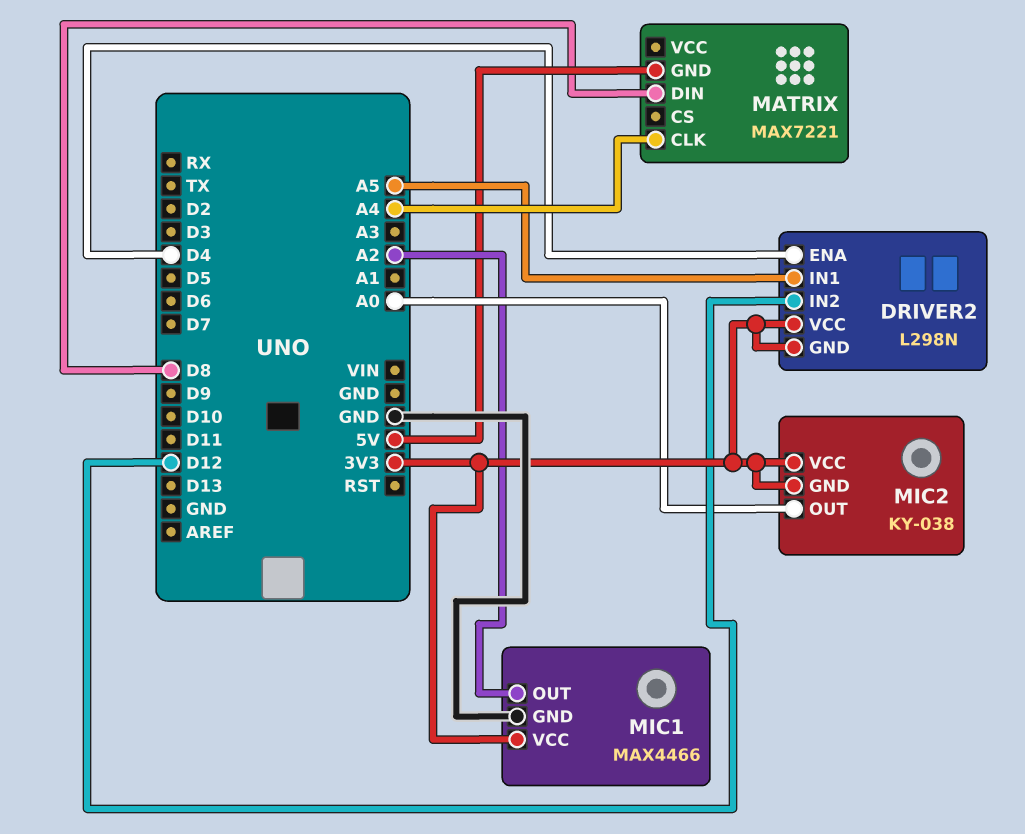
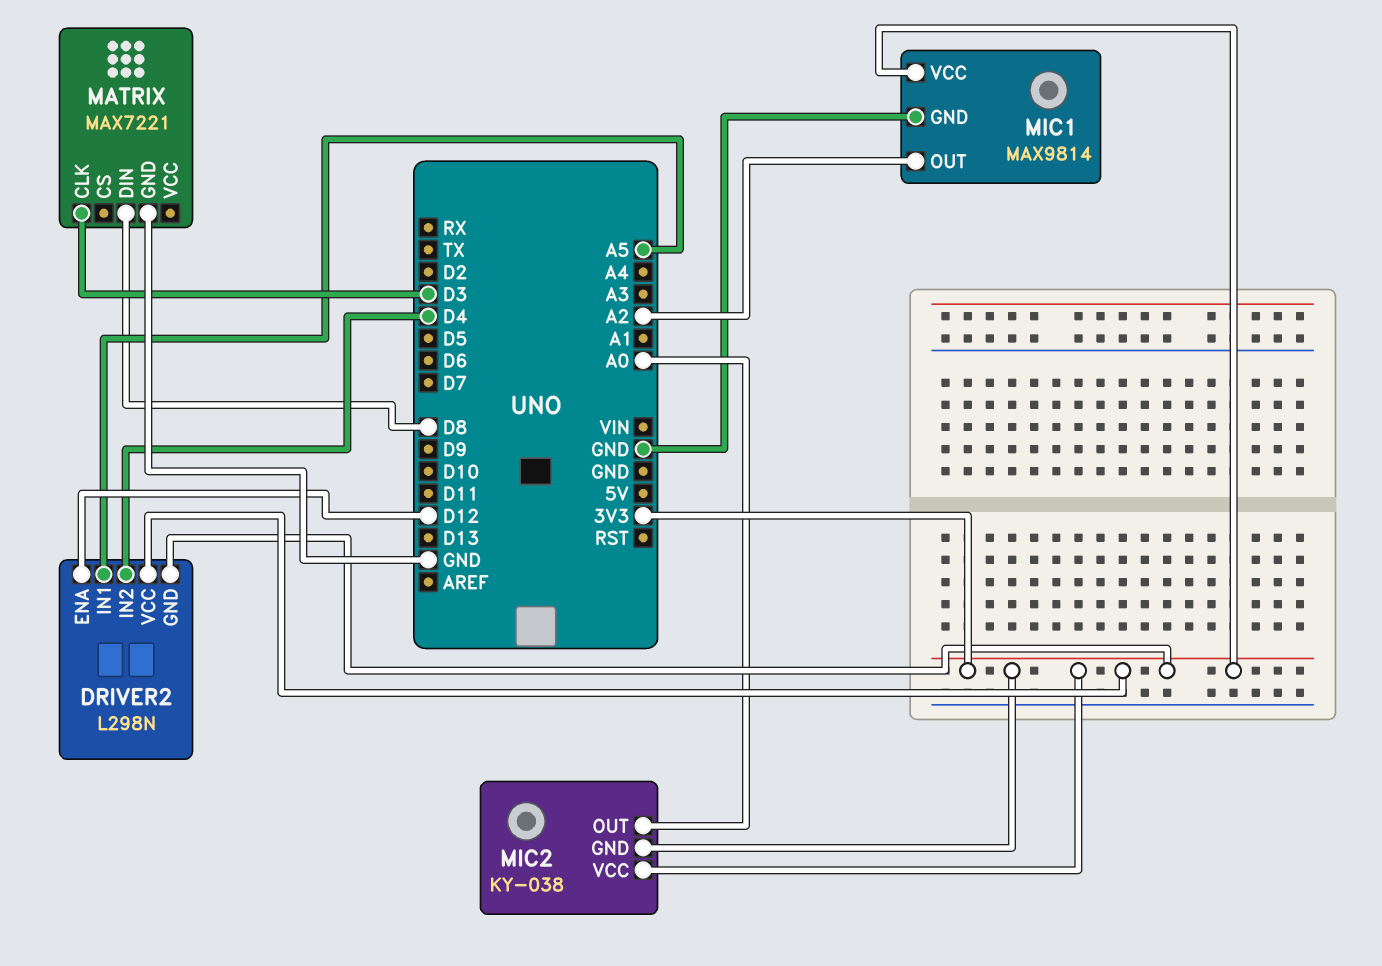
DRIVER2 pin ENA: D4 -> D12
DRIVER2 pin IN2: D12 -> D4
MATRIX pin CLK: A4 -> D3
MATRIX pin GND: 5V -> GND
MIC1: MAX4466 -> MAX9814

